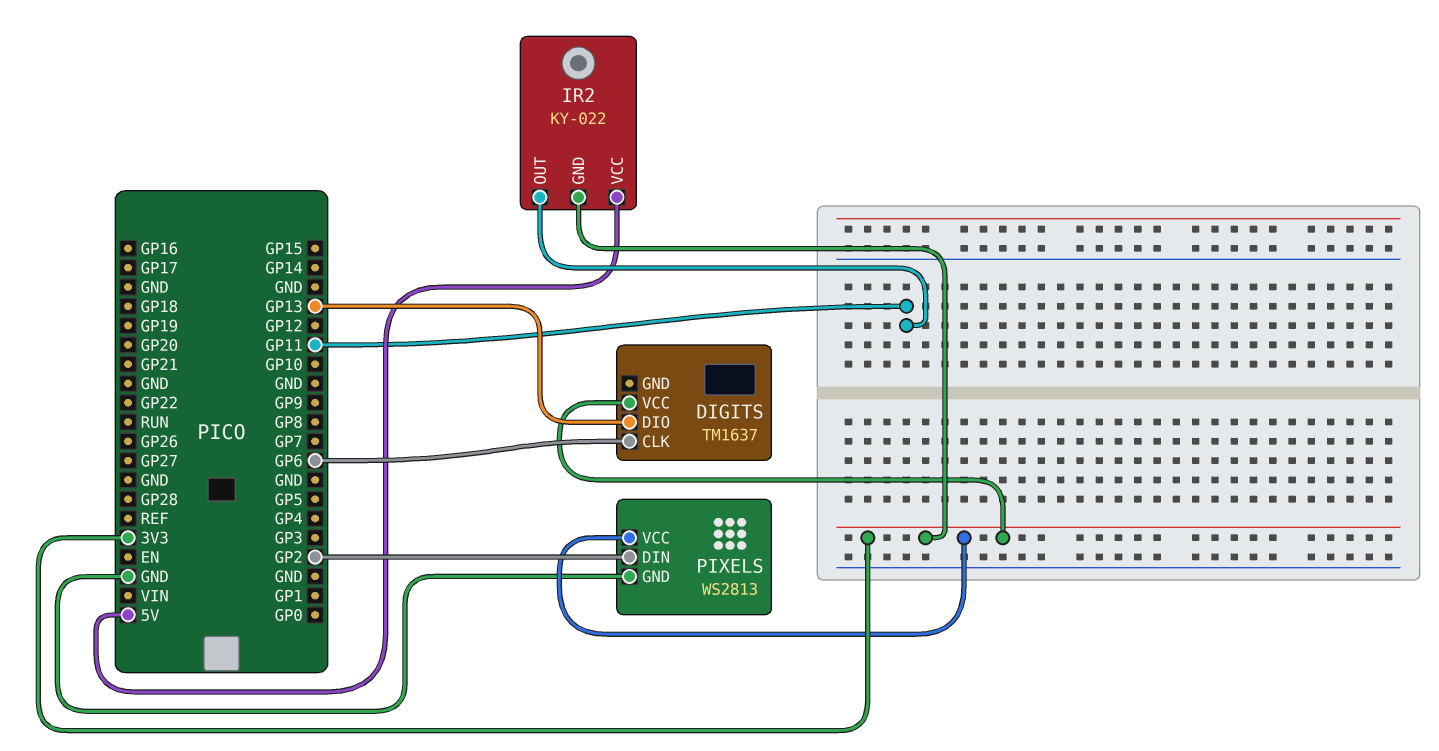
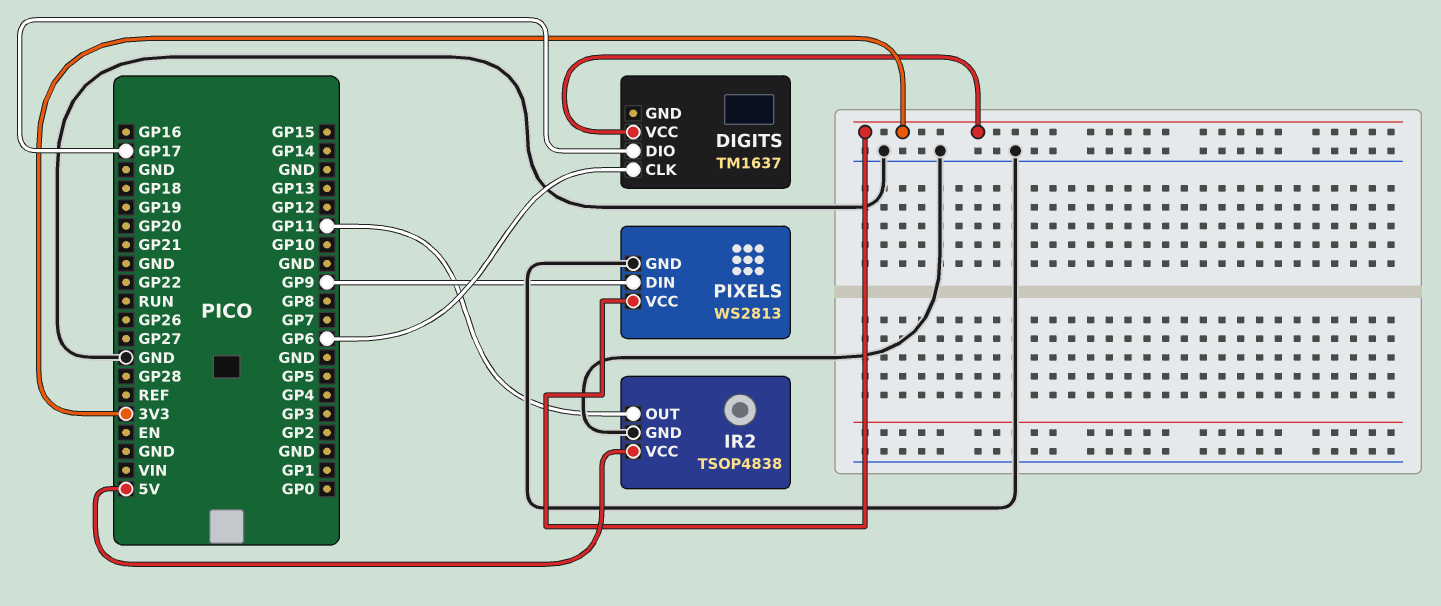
DIGITS pin DIO: GP13 -> GP17
IR2: KY-022 -> TSOP4838
IR2 pin GND: 3V3 -> GND
PIXELS pin DIN: GP2 -> GP9

